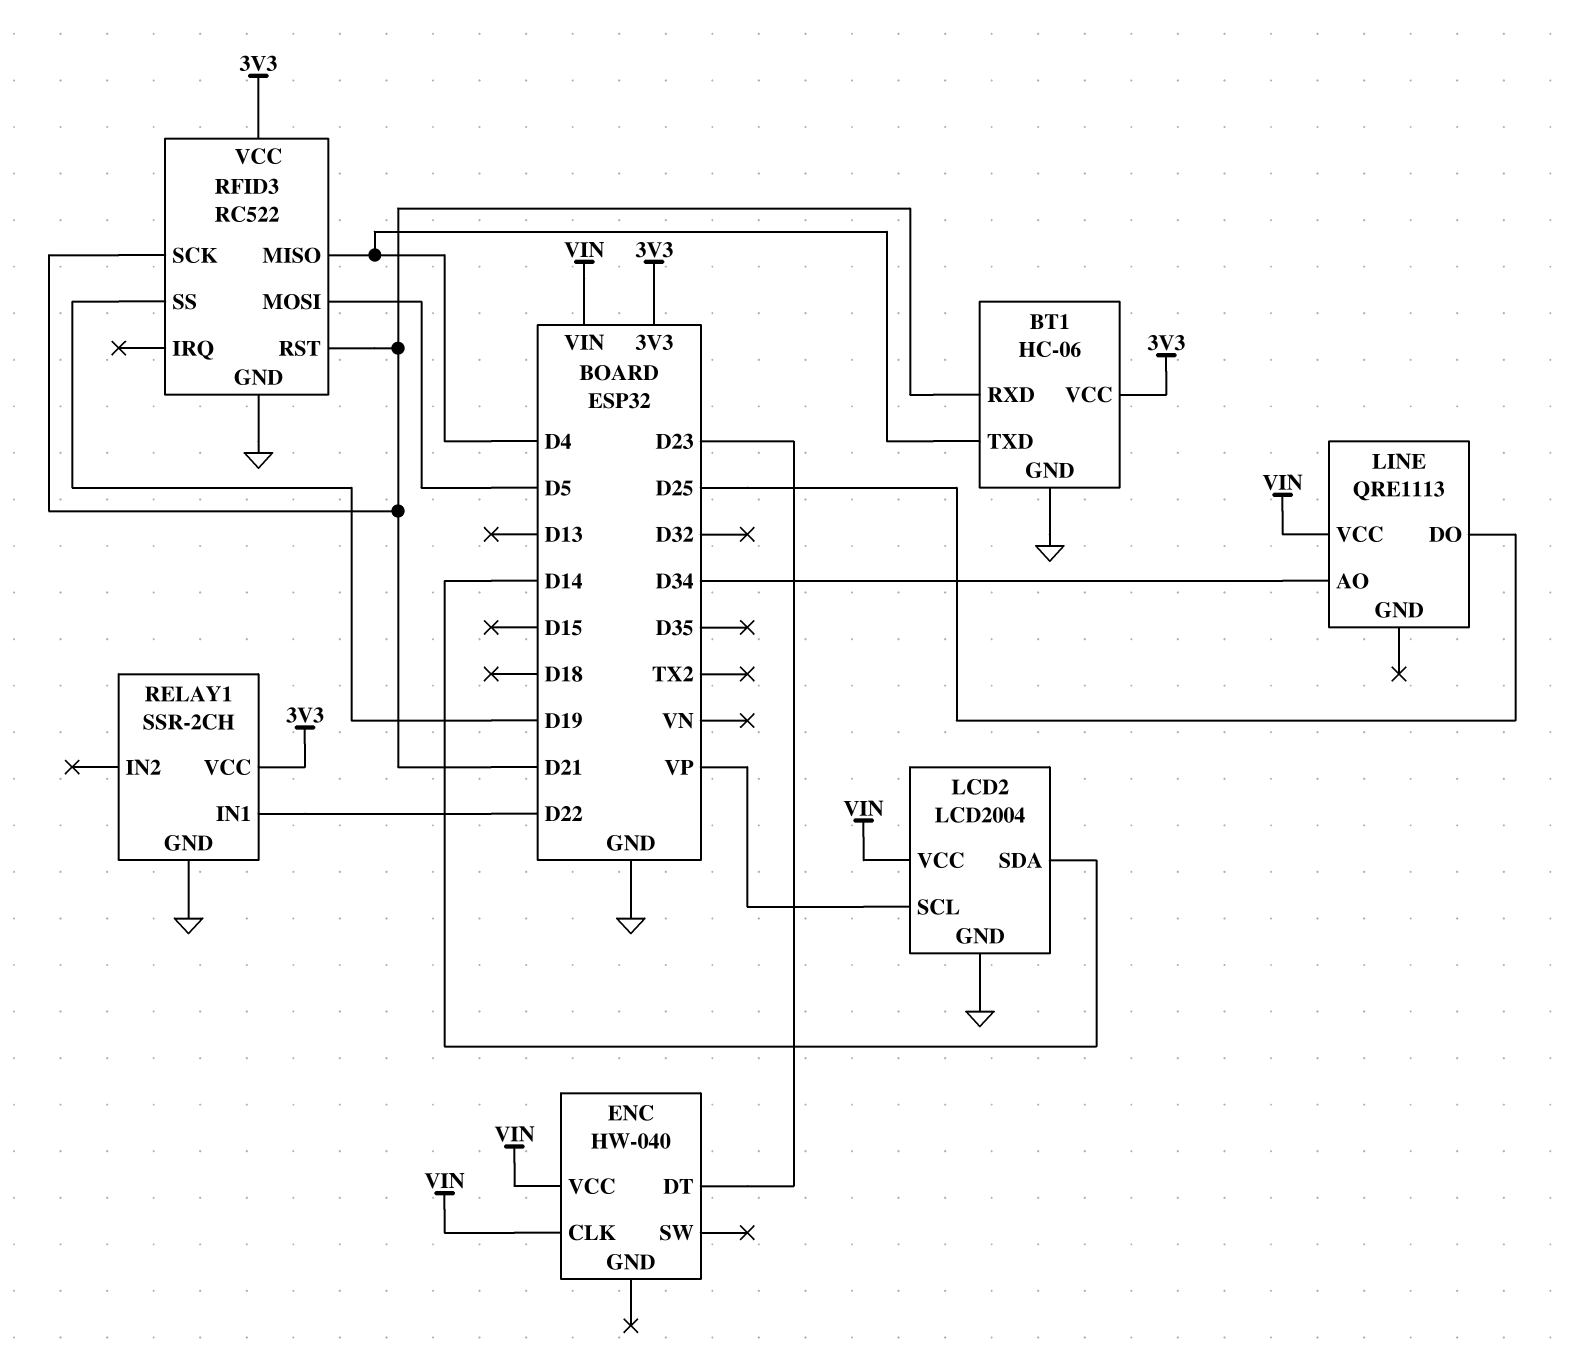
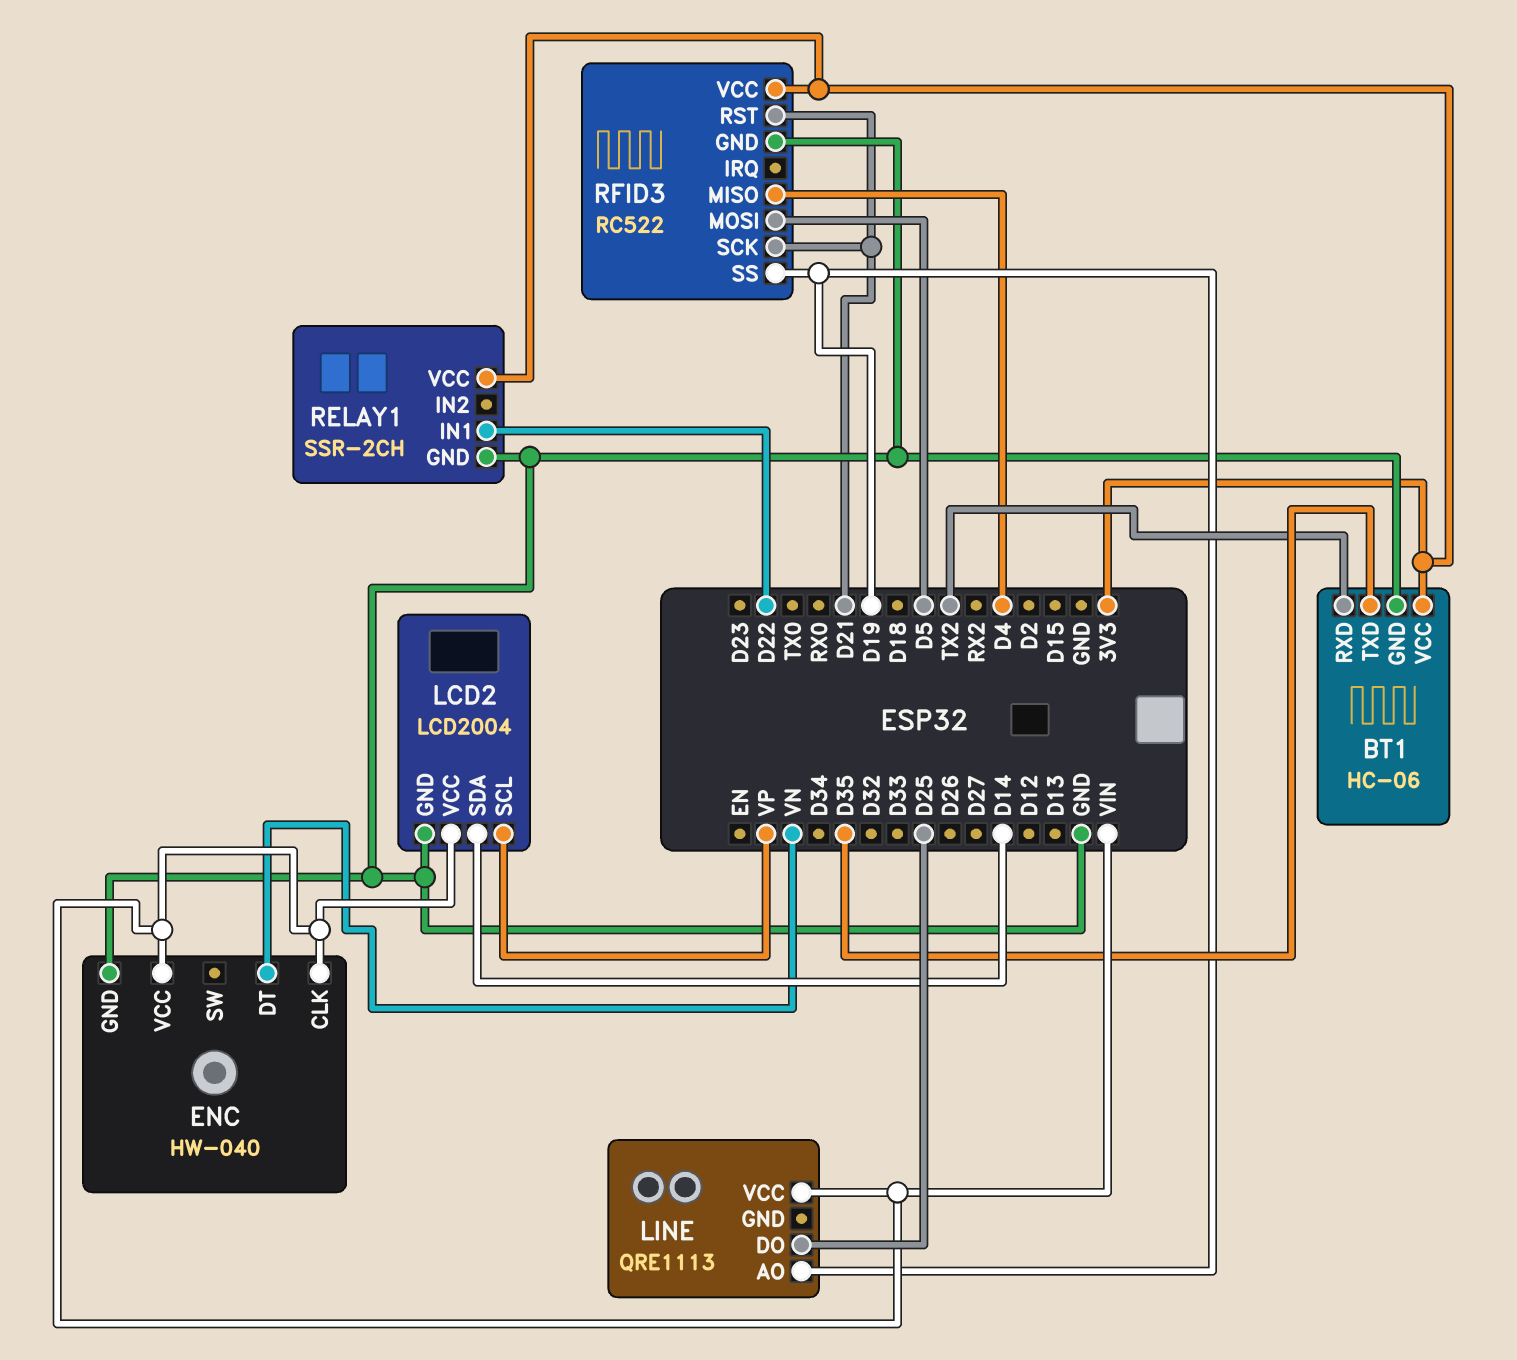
BT1 pin RXD: D21 -> TX2
BT1 pin TXD: D4 -> D35
ENC pin DT: D23 -> VN
ENC pin GND: none -> GND
LINE pin AO: D34 -> D19

